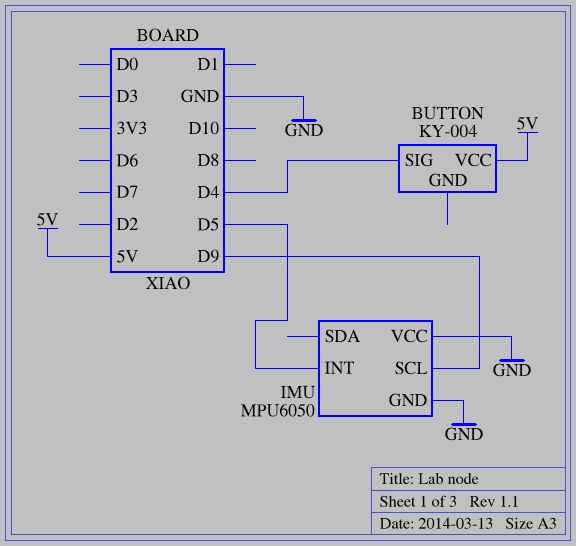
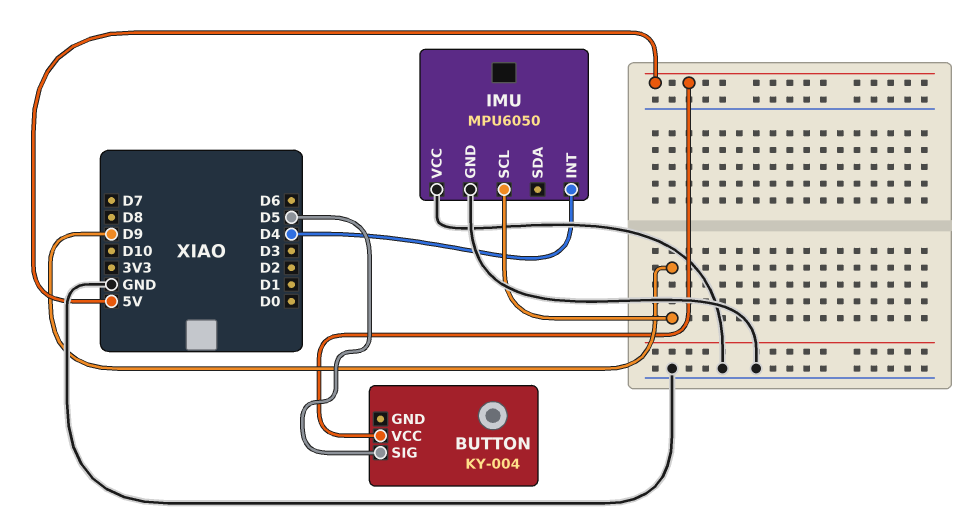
BUTTON pin SIG: D4 -> D5
IMU pin INT: D5 -> D4

